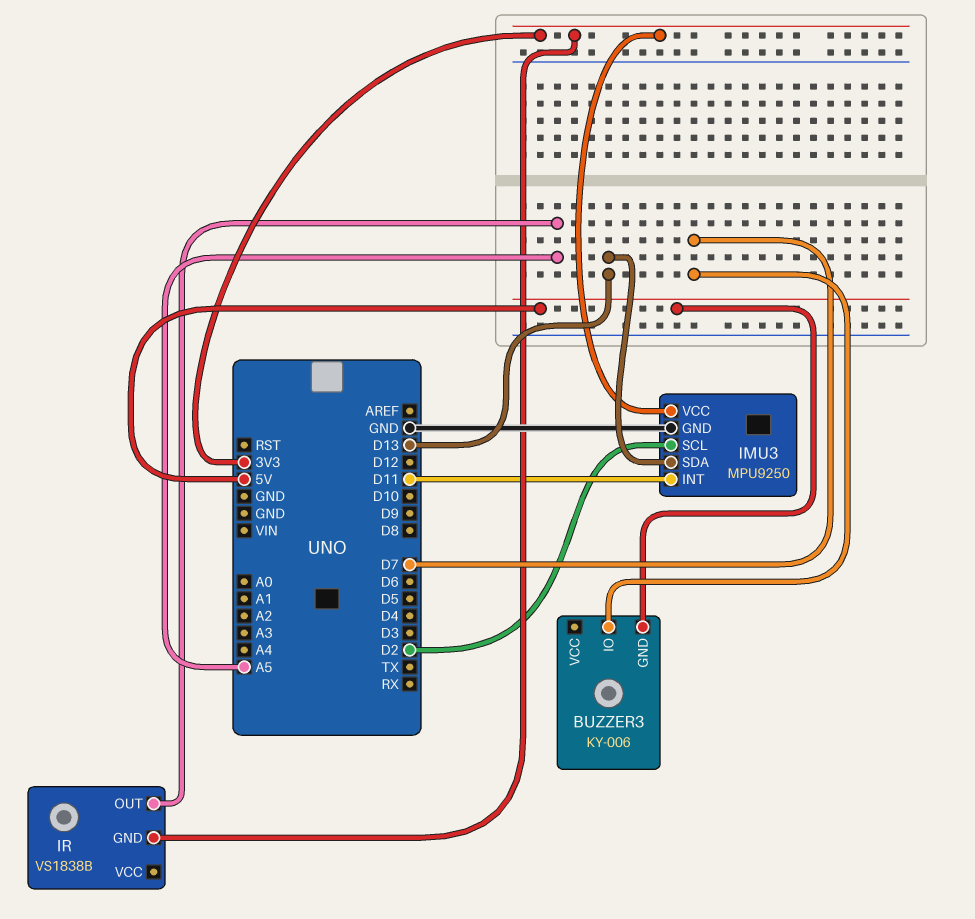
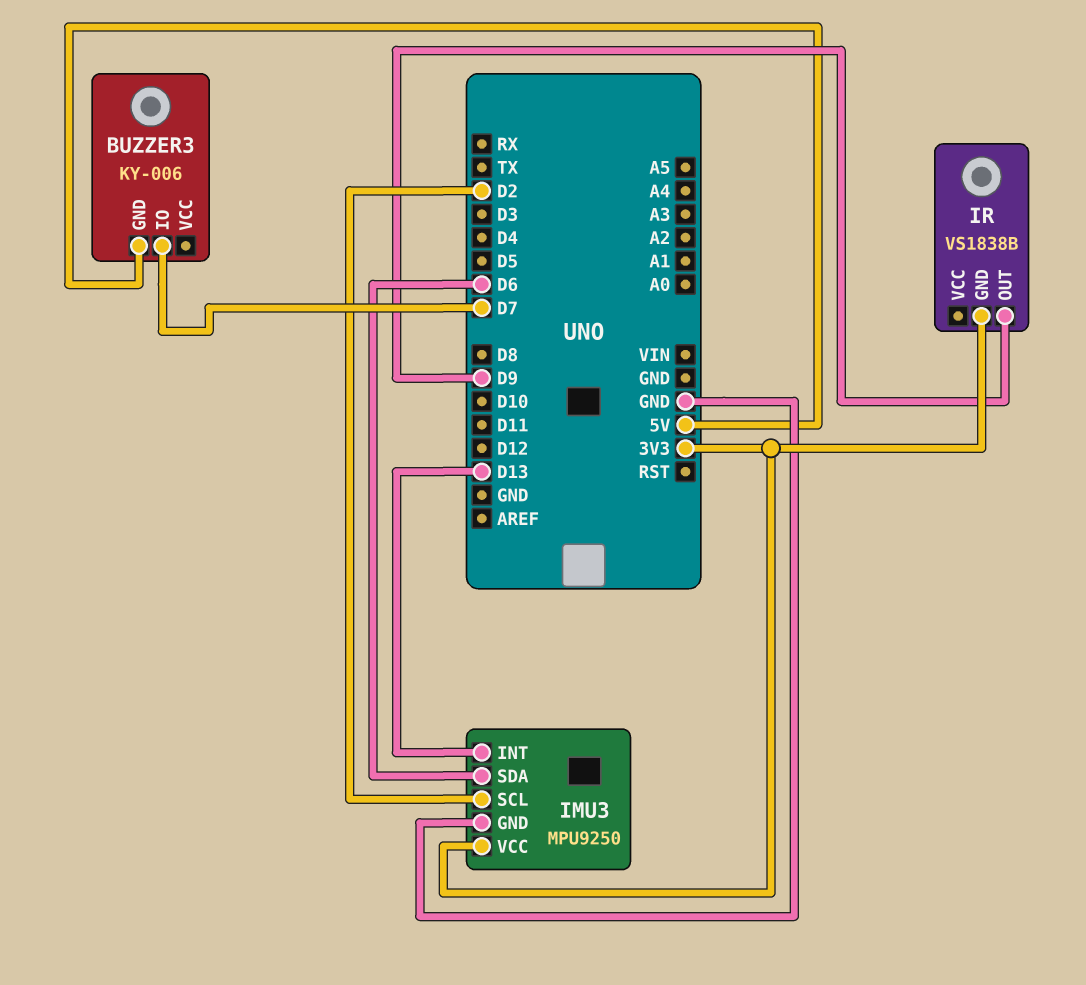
IMU3 pin INT: D11 -> D13
IMU3 pin SDA: D13 -> D6
IR pin OUT: A5 -> D9

